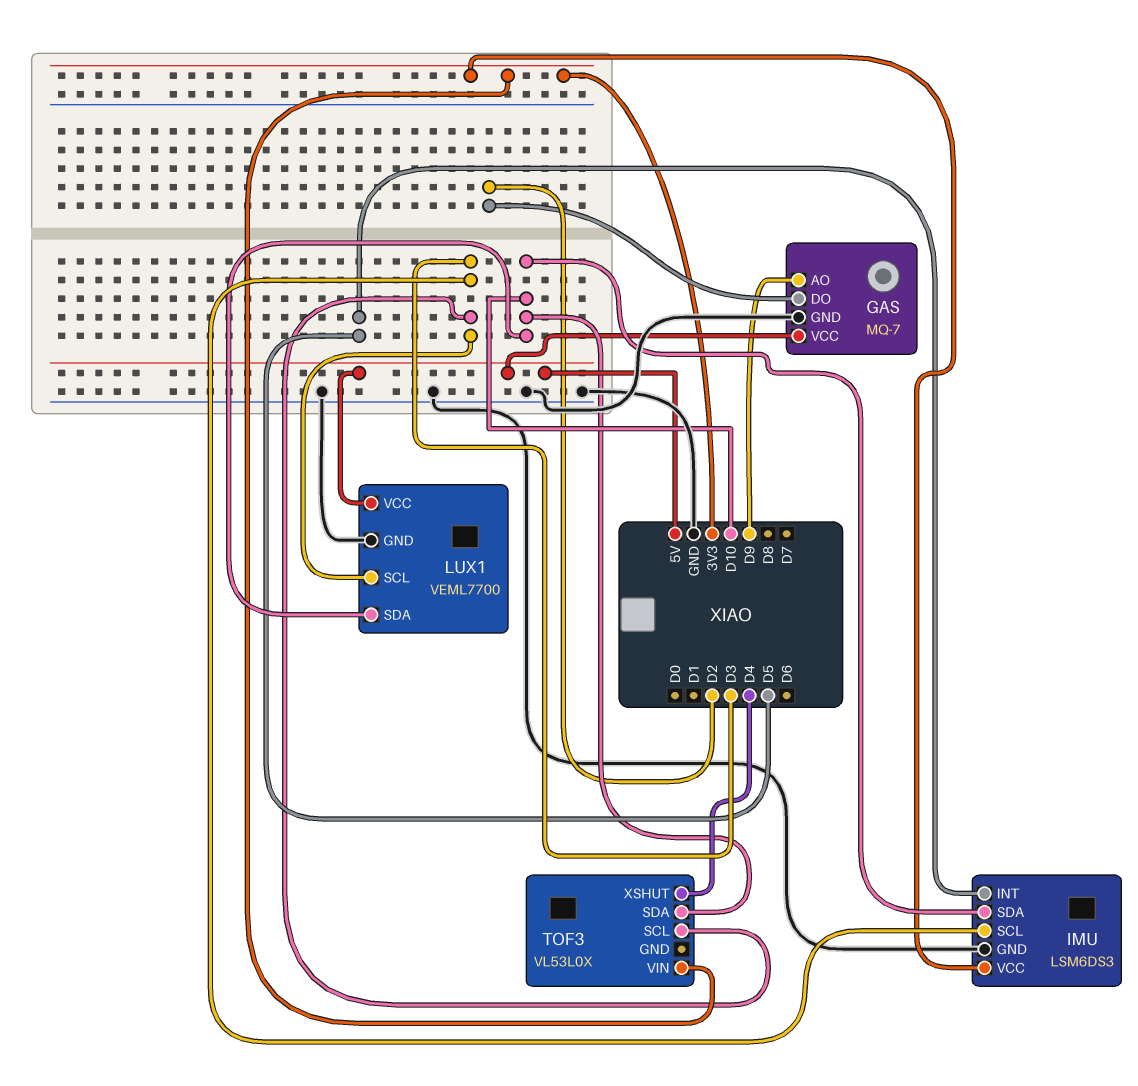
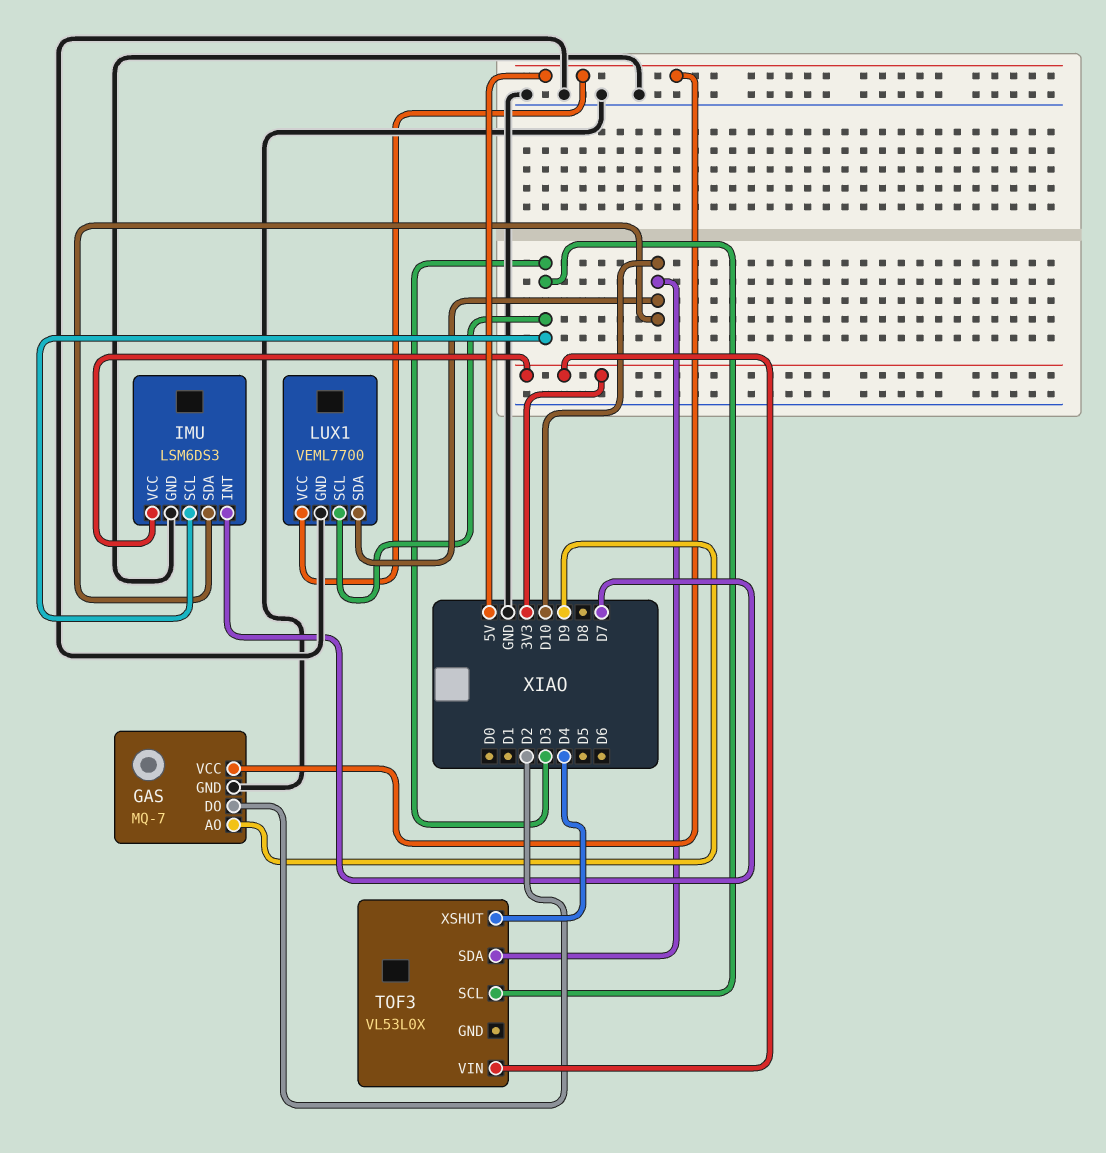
IMU pin INT: D5 -> D7

